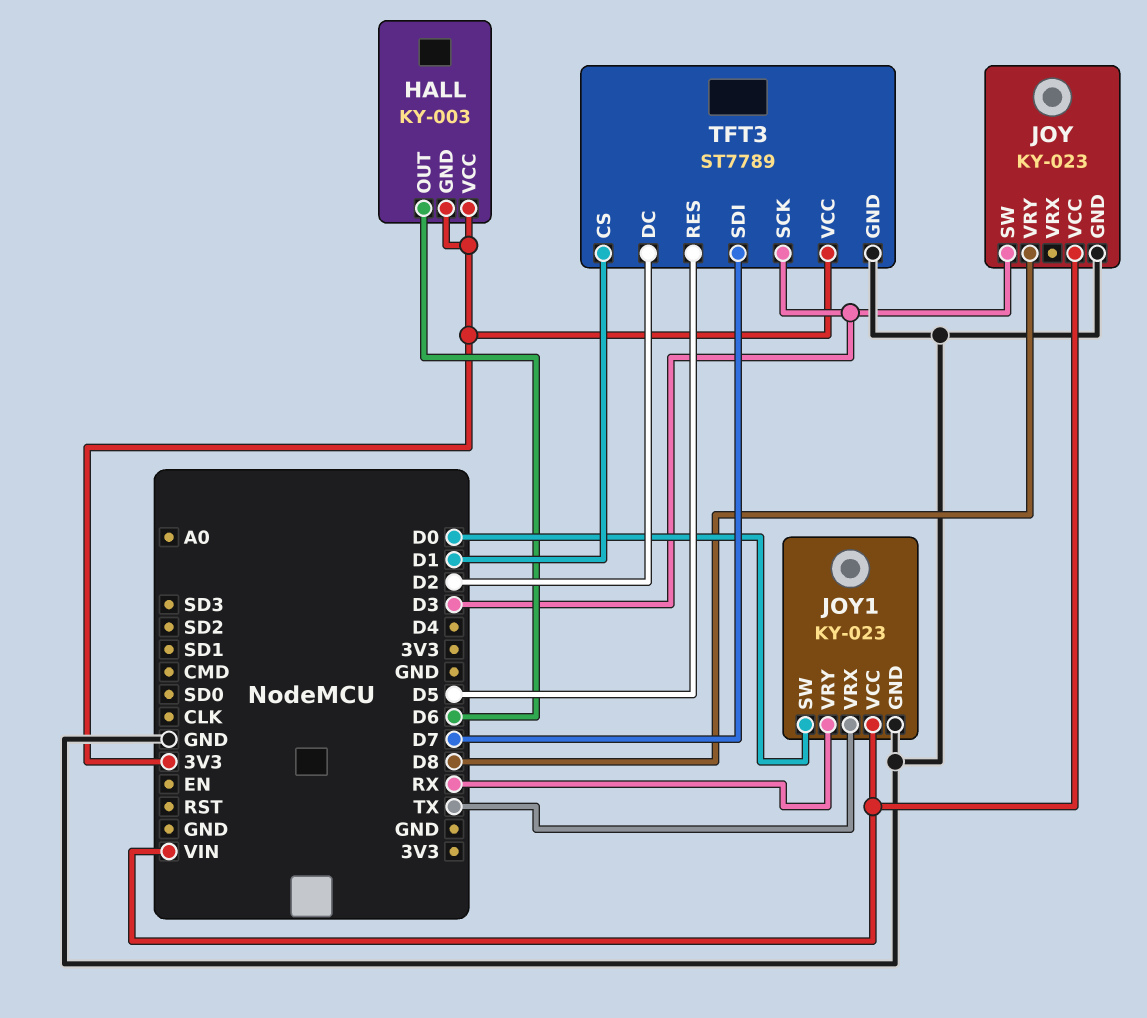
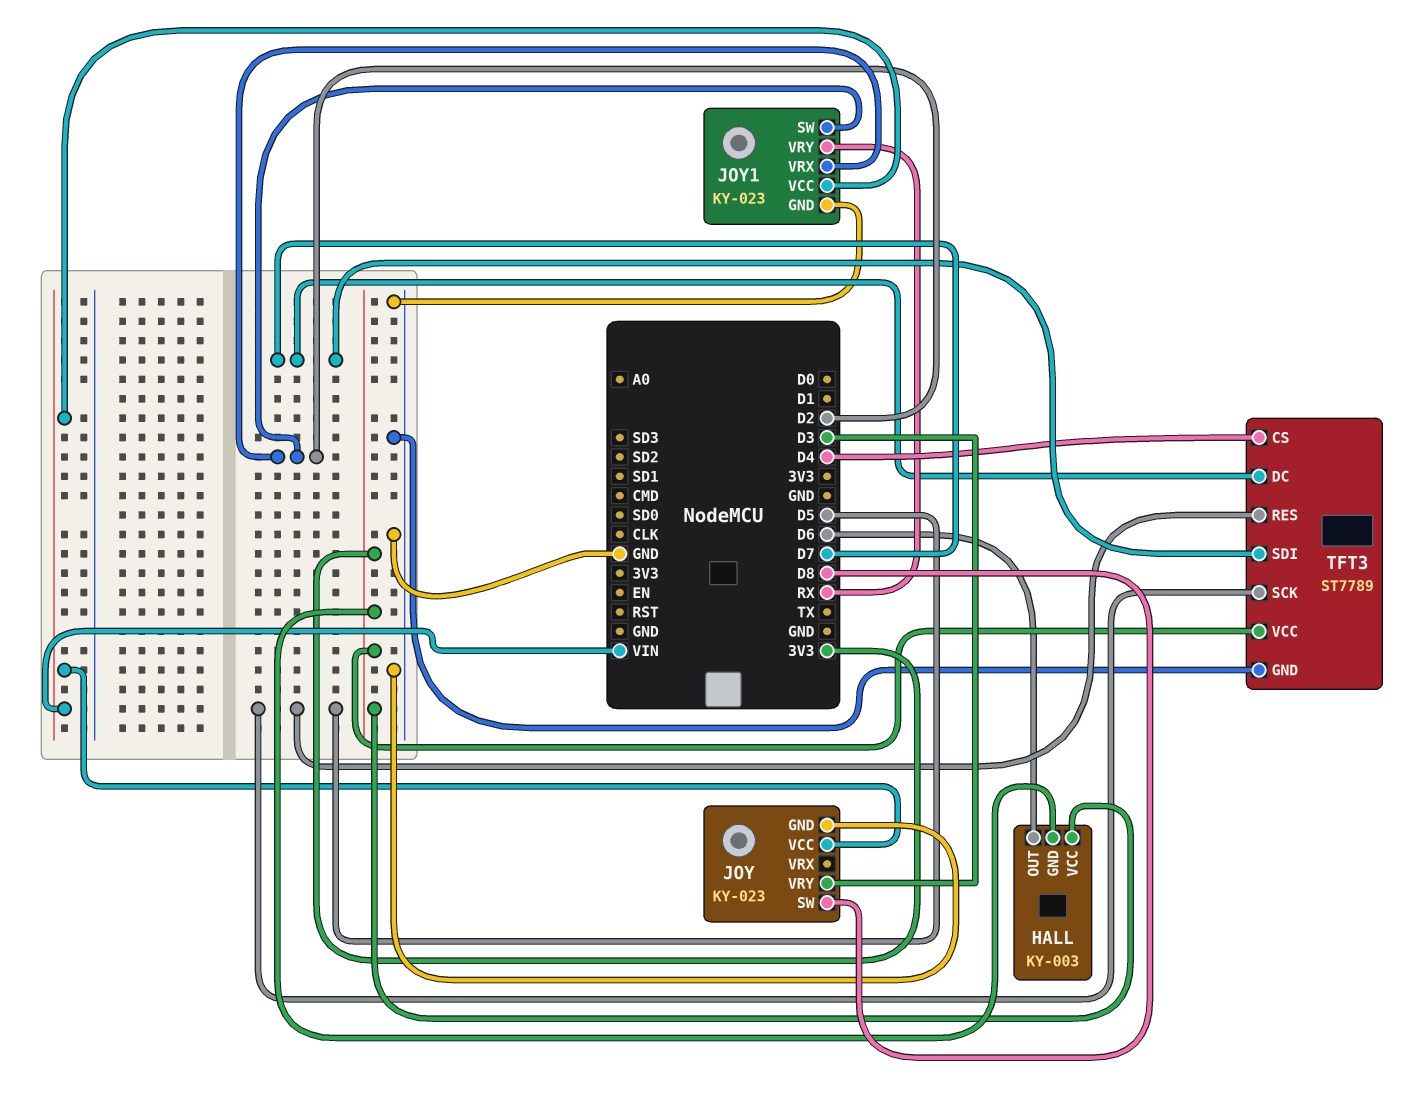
JOY pin SW: D3 -> D8
JOY pin VRY: D8 -> D3
JOY1 pin SW: D0 -> D2
JOY1 pin VRX: TX -> D2
TFT3 pin CS: D1 -> D4
TFT3 pin DC: D2 -> D7
TFT3 pin SCK: D3 -> D5

